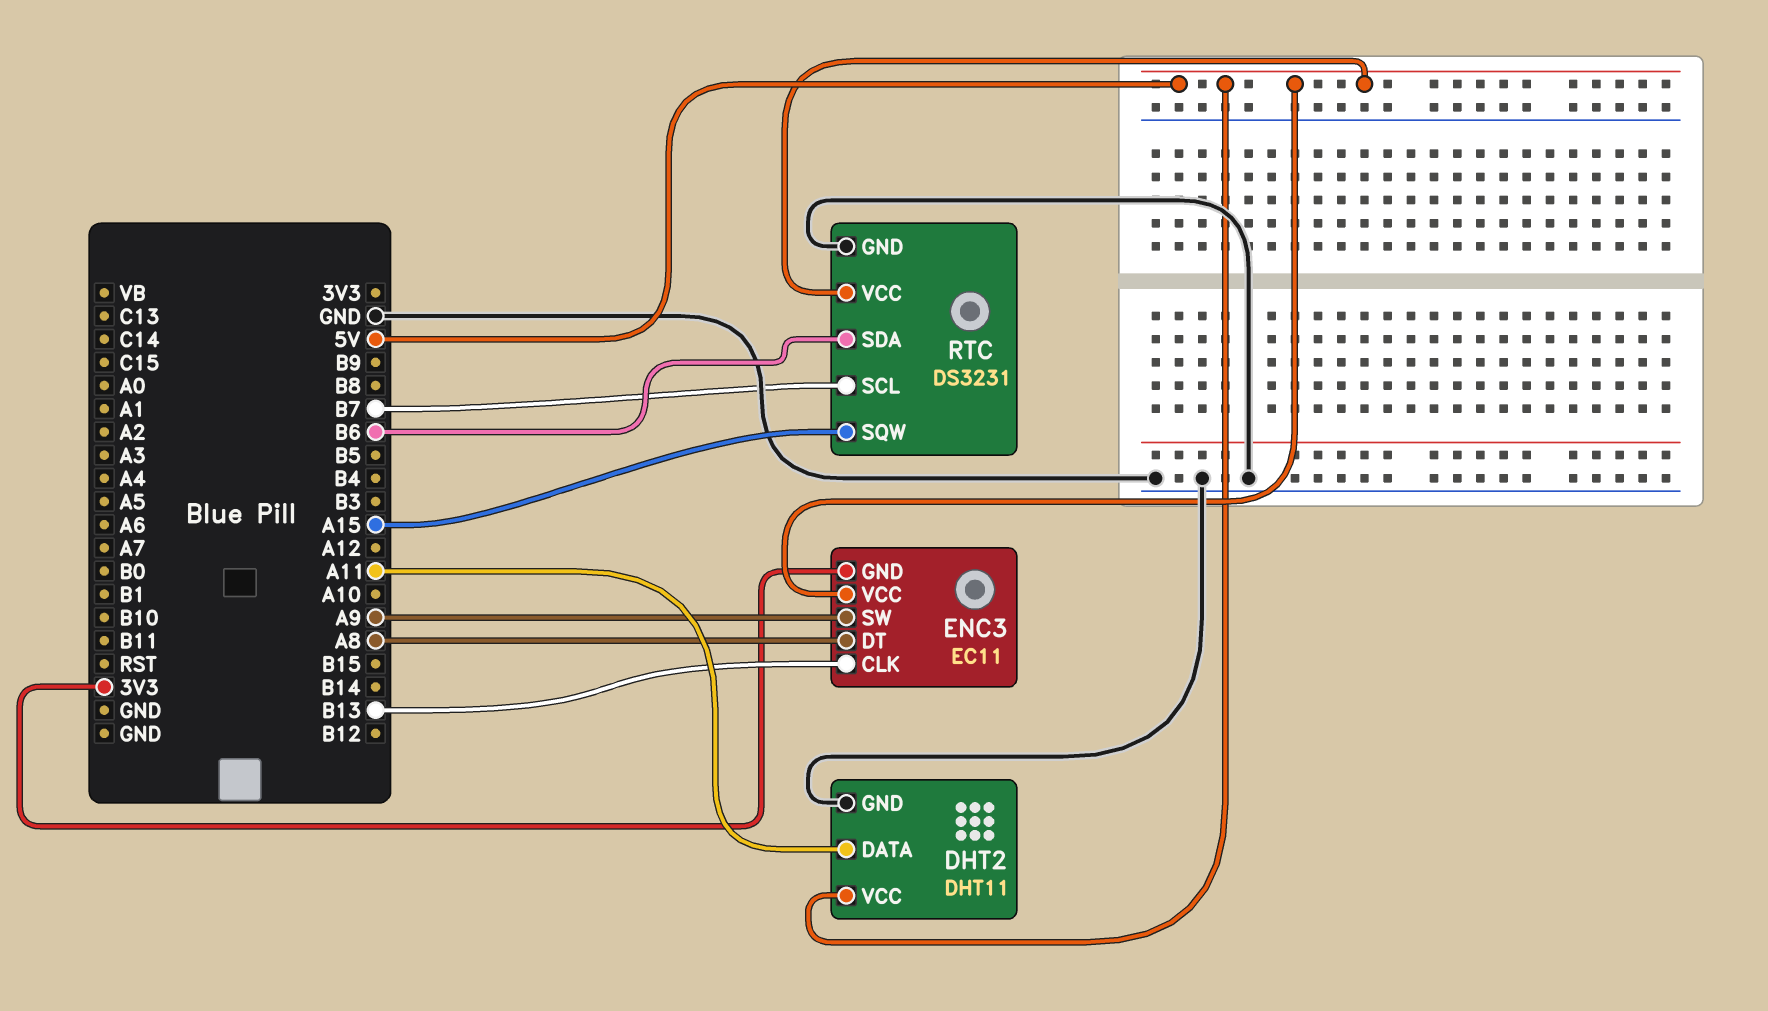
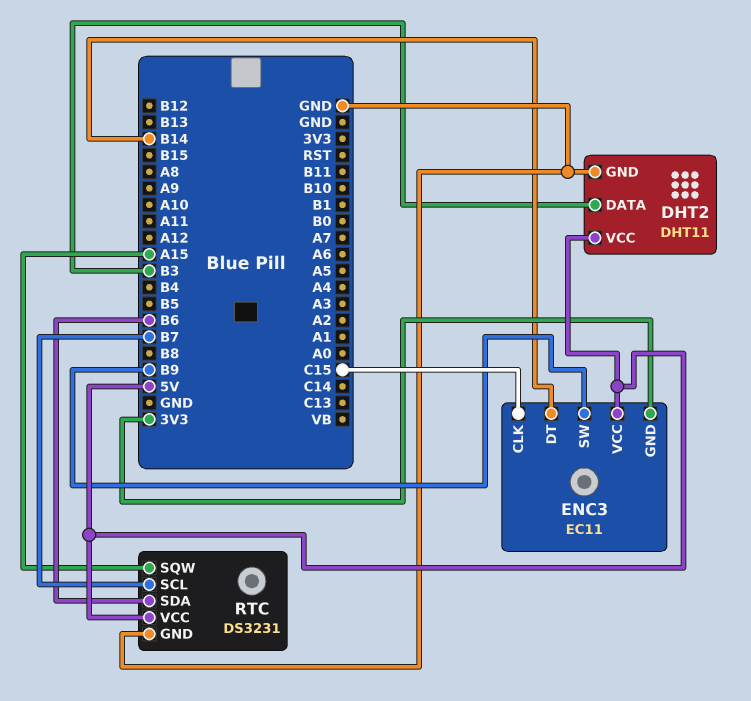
DHT2 pin DATA: A11 -> B3
ENC3 pin CLK: B13 -> C15
ENC3 pin DT: A8 -> B14
ENC3 pin SW: A9 -> B9

